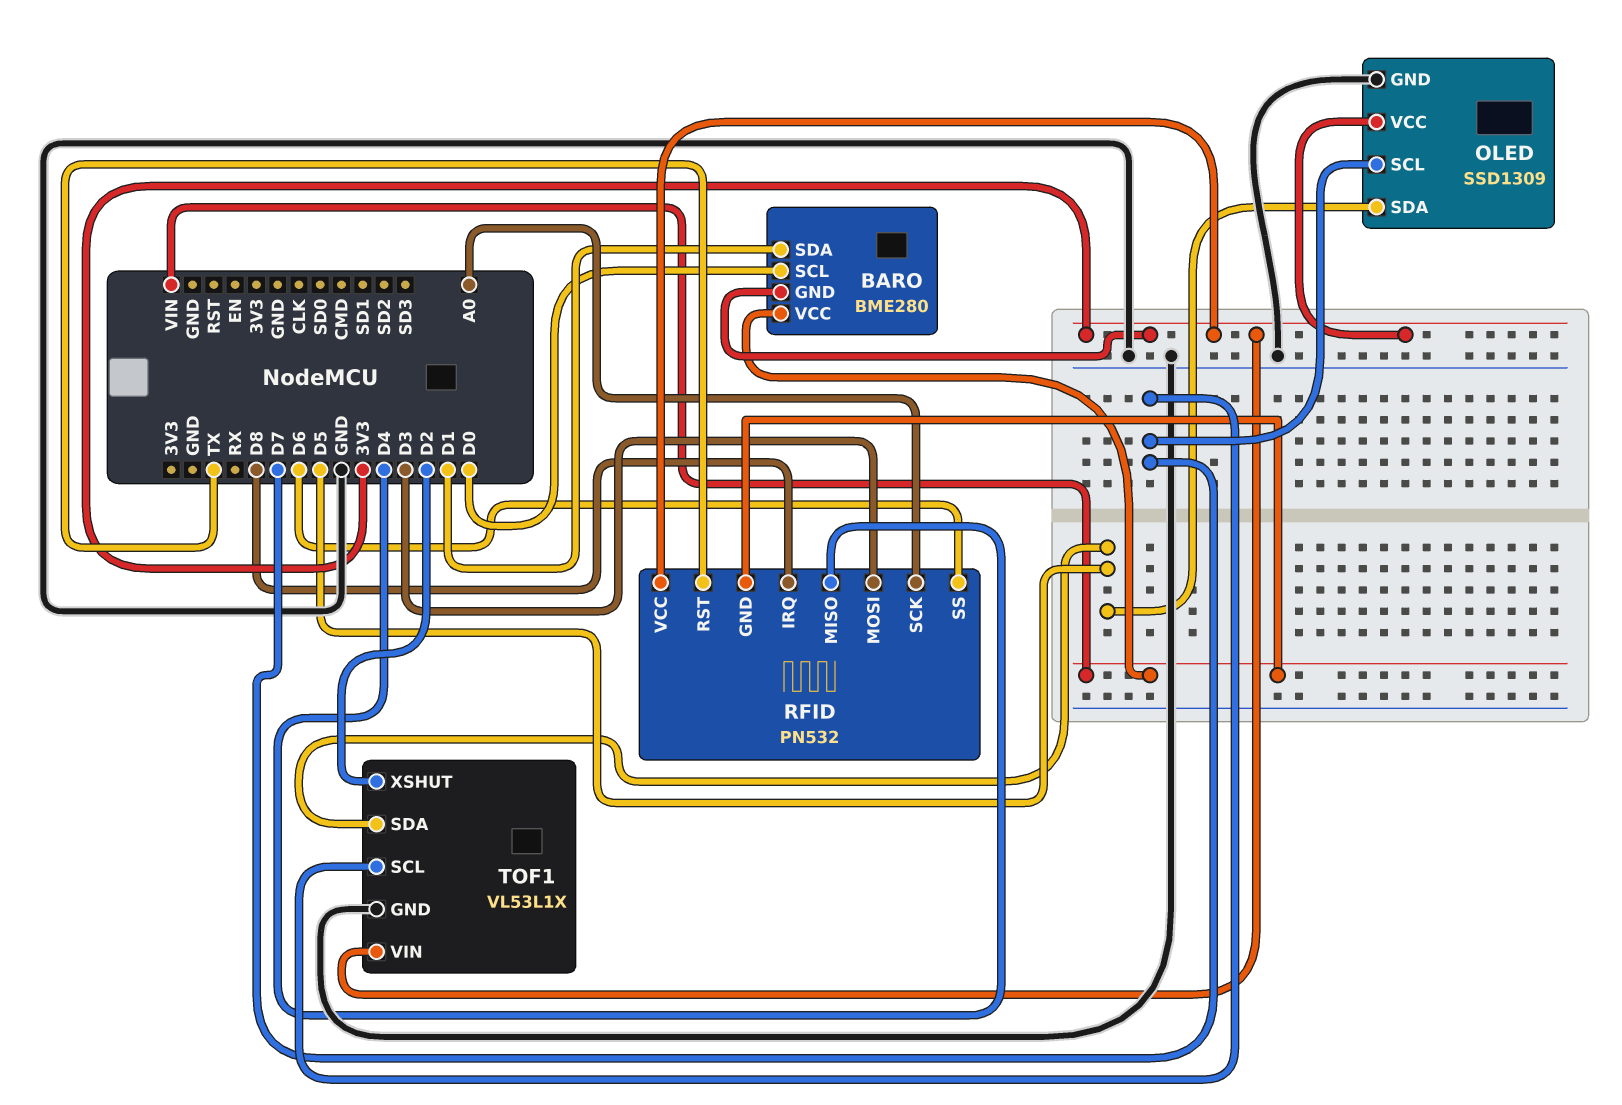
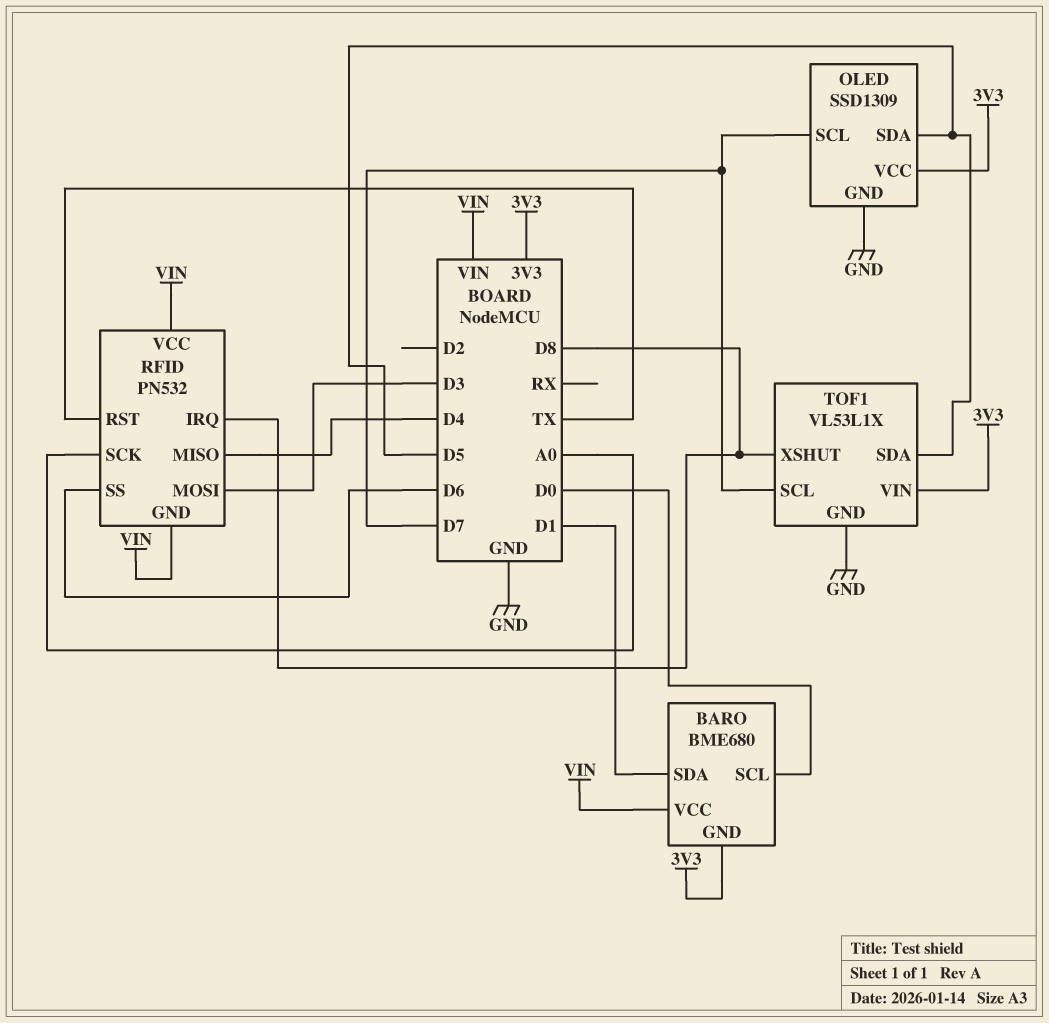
BARO: BME280 -> BME680
RFID pin VCC: 3V3 -> VIN
TOF1 pin XSHUT: D2 -> D8

